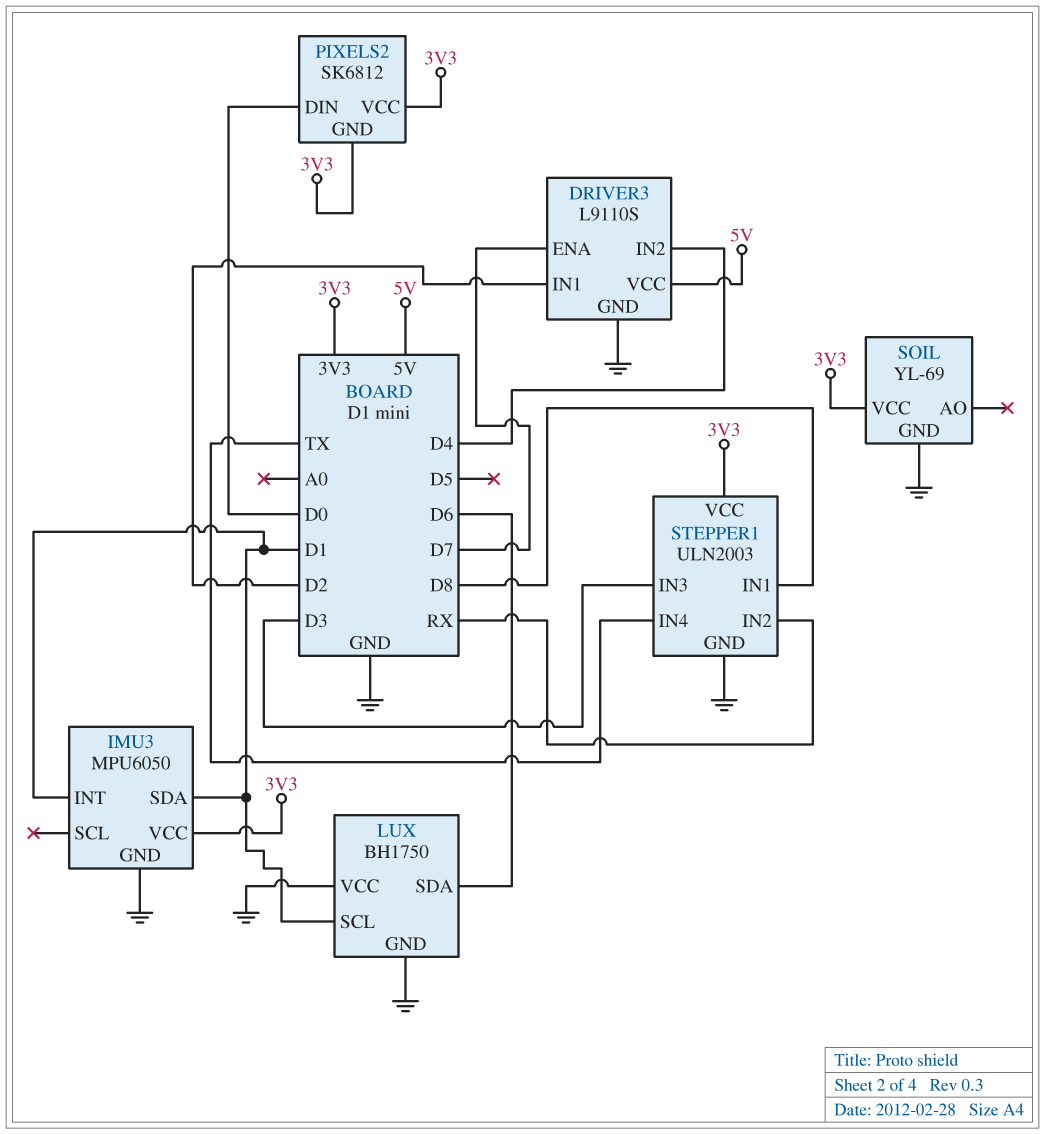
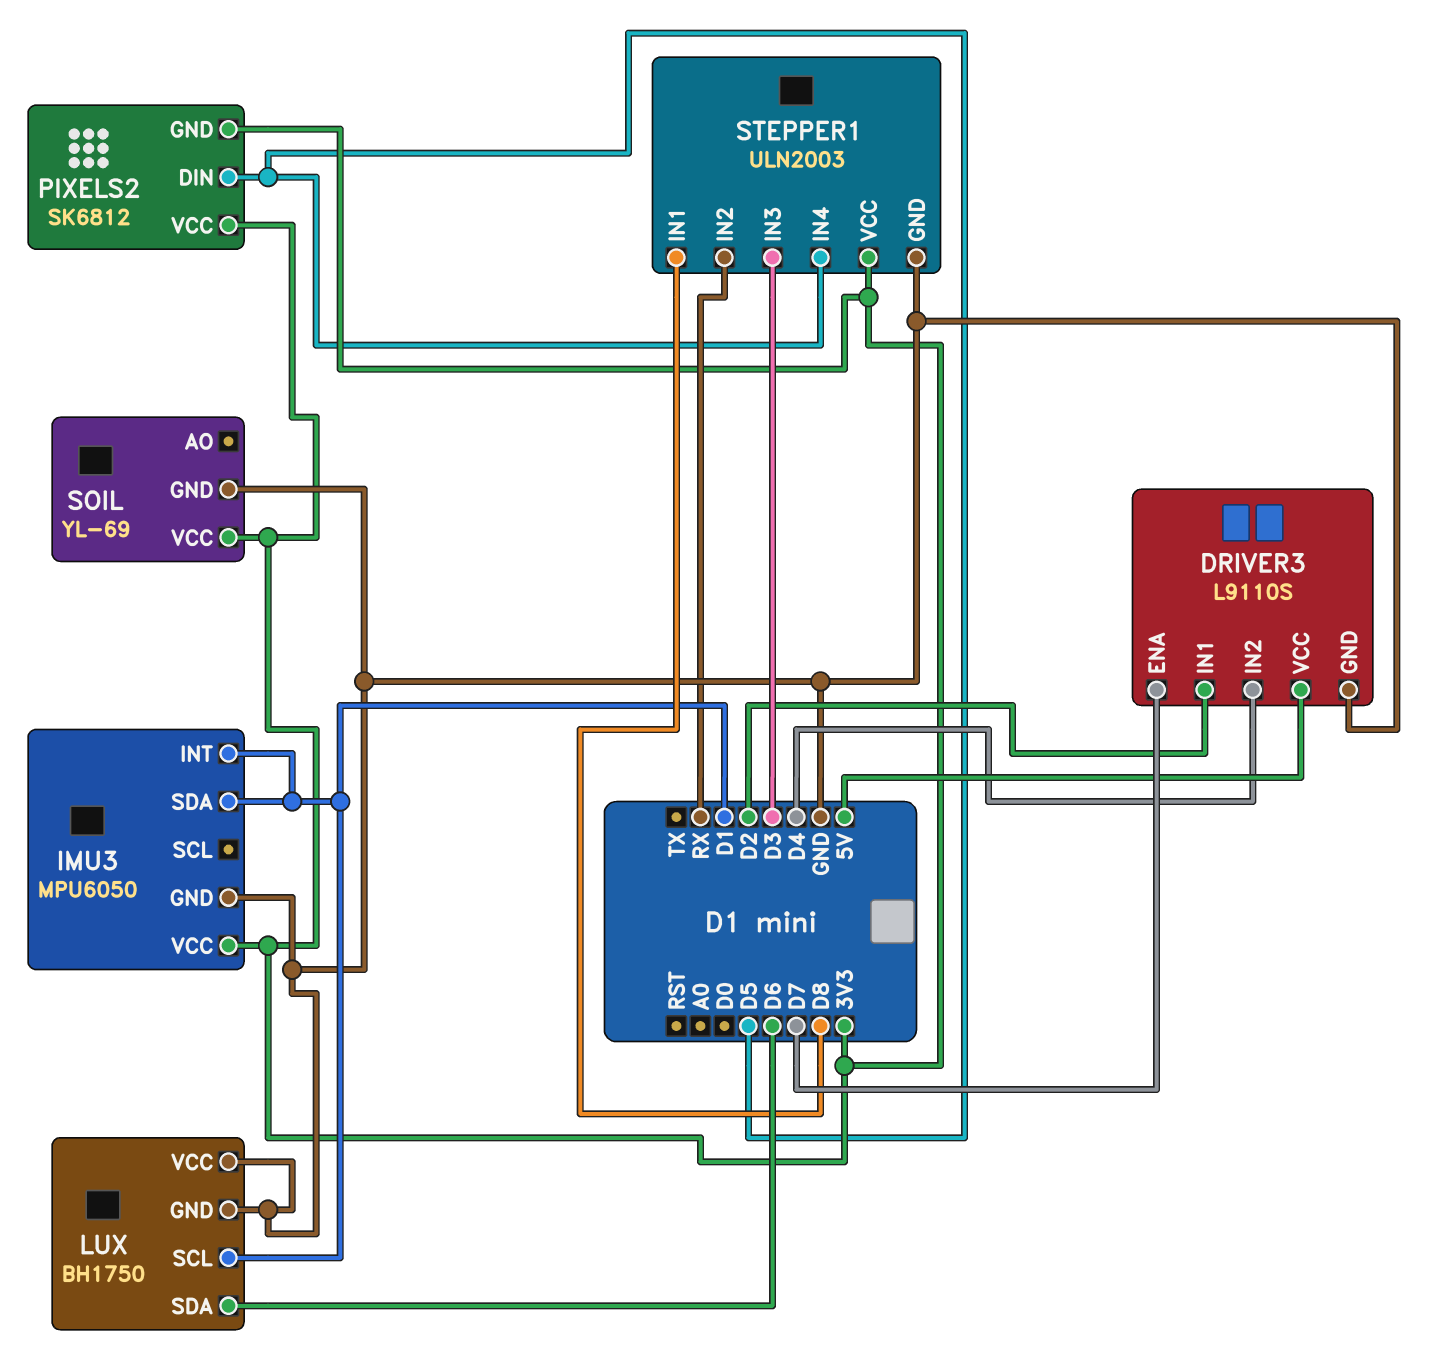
PIXELS2 pin DIN: D0 -> D5
STEPPER1 pin IN4: TX -> D5

